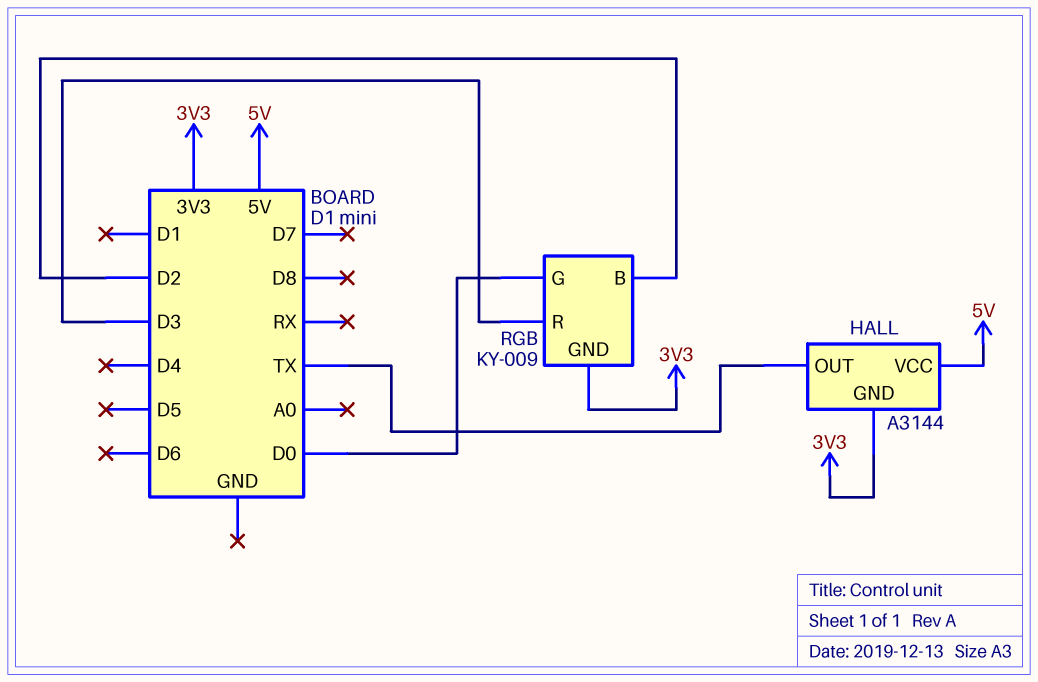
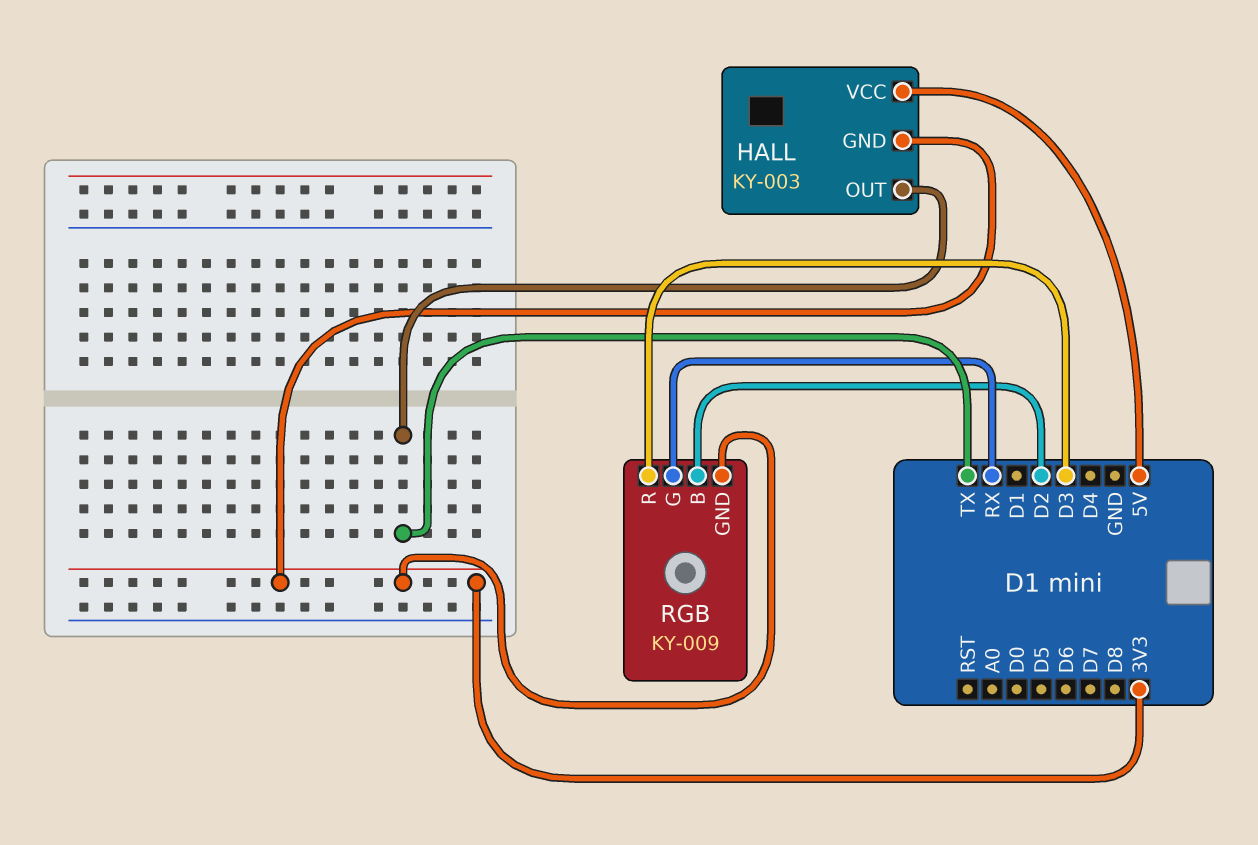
HALL: A3144 -> KY-003
RGB pin G: D0 -> RX

